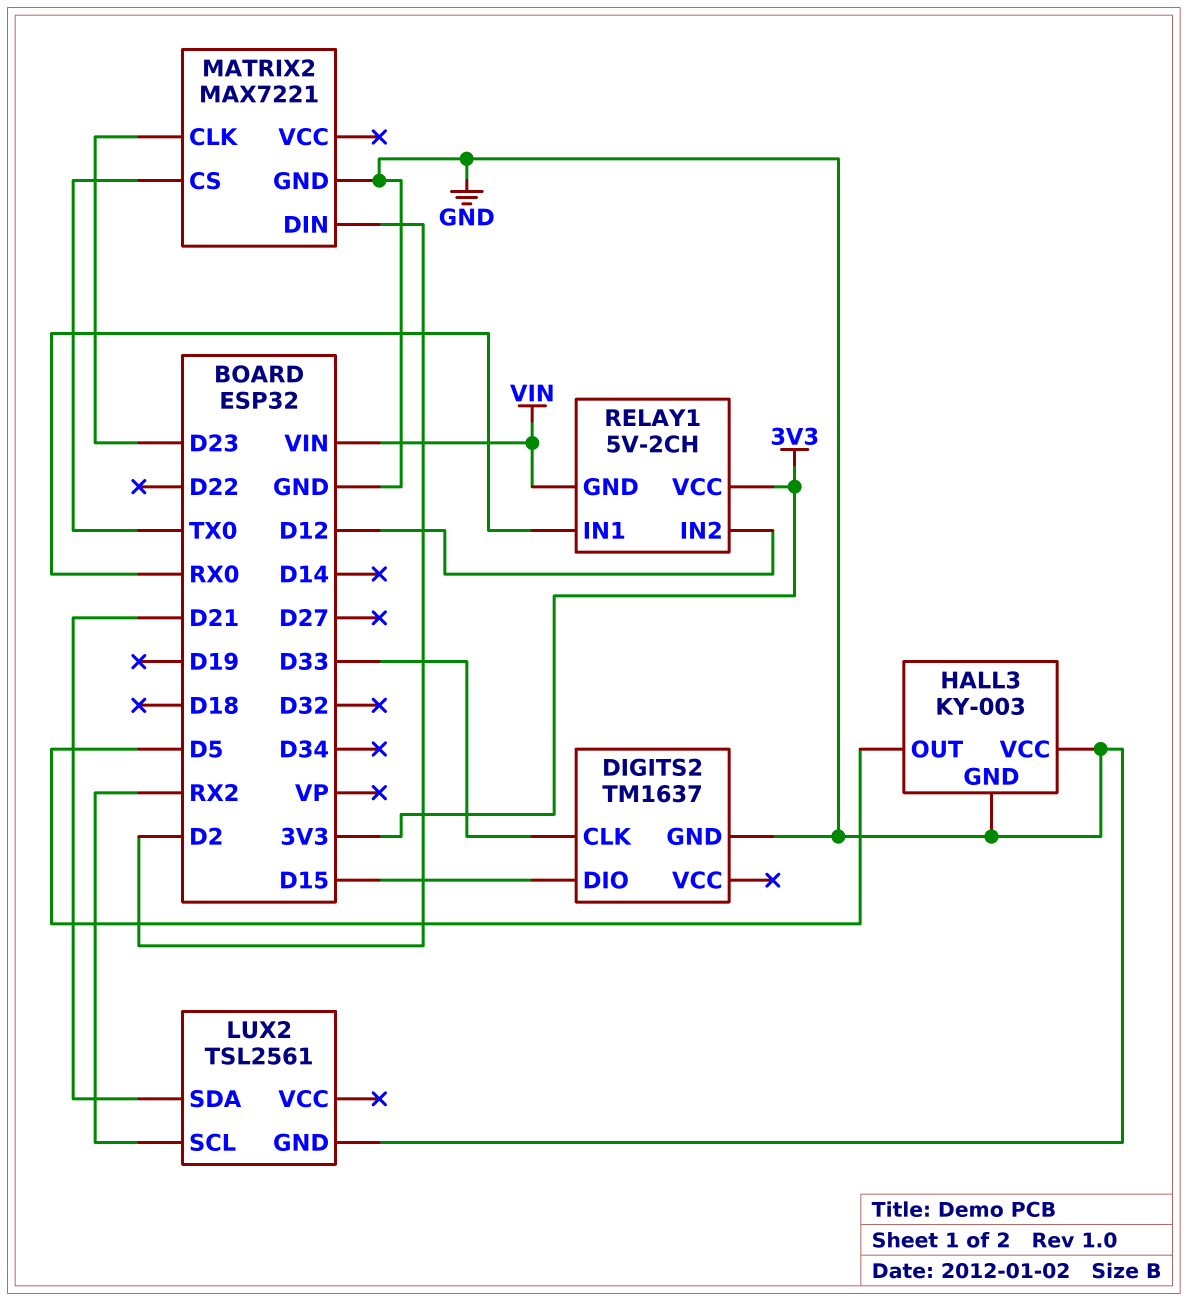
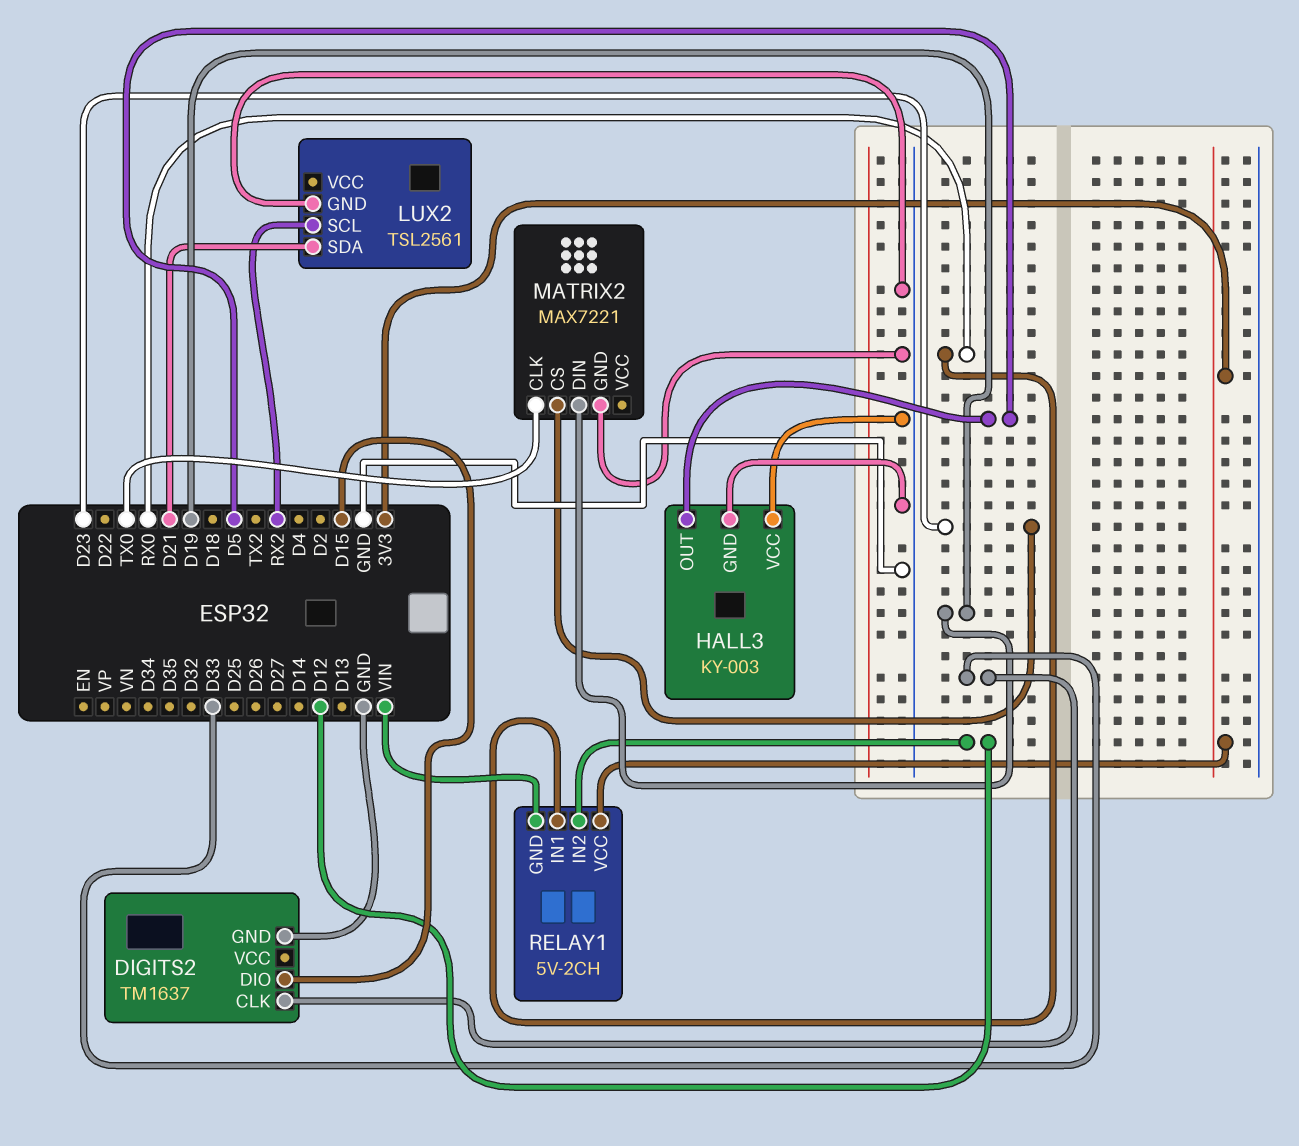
MATRIX2 pin CLK: D23 -> TX0
MATRIX2 pin CS: TX0 -> D23
MATRIX2 pin DIN: D2 -> D19

